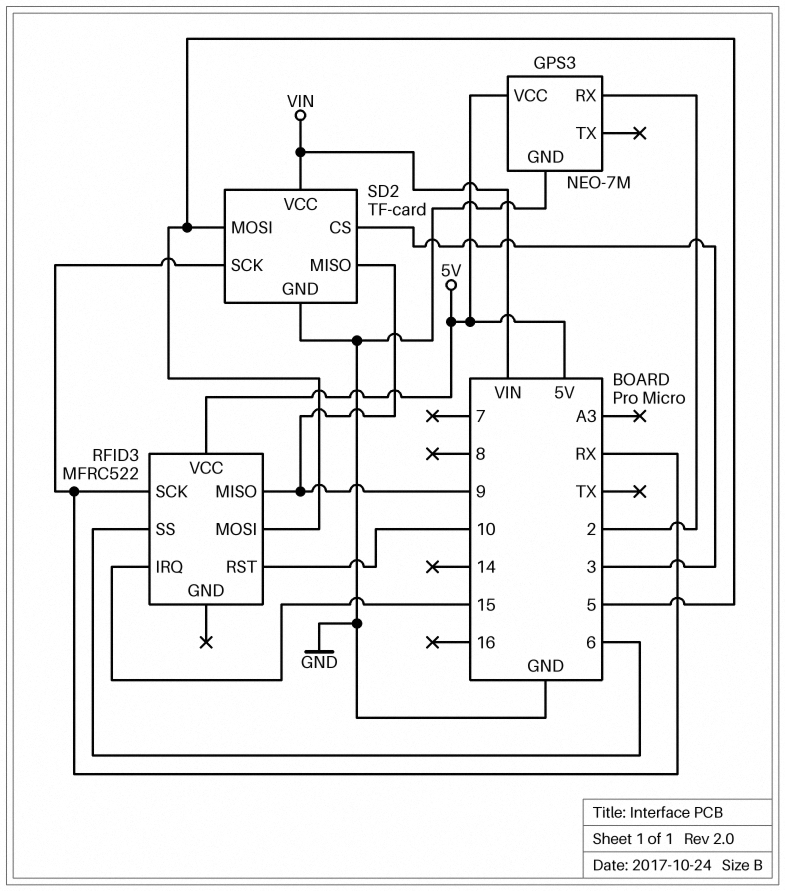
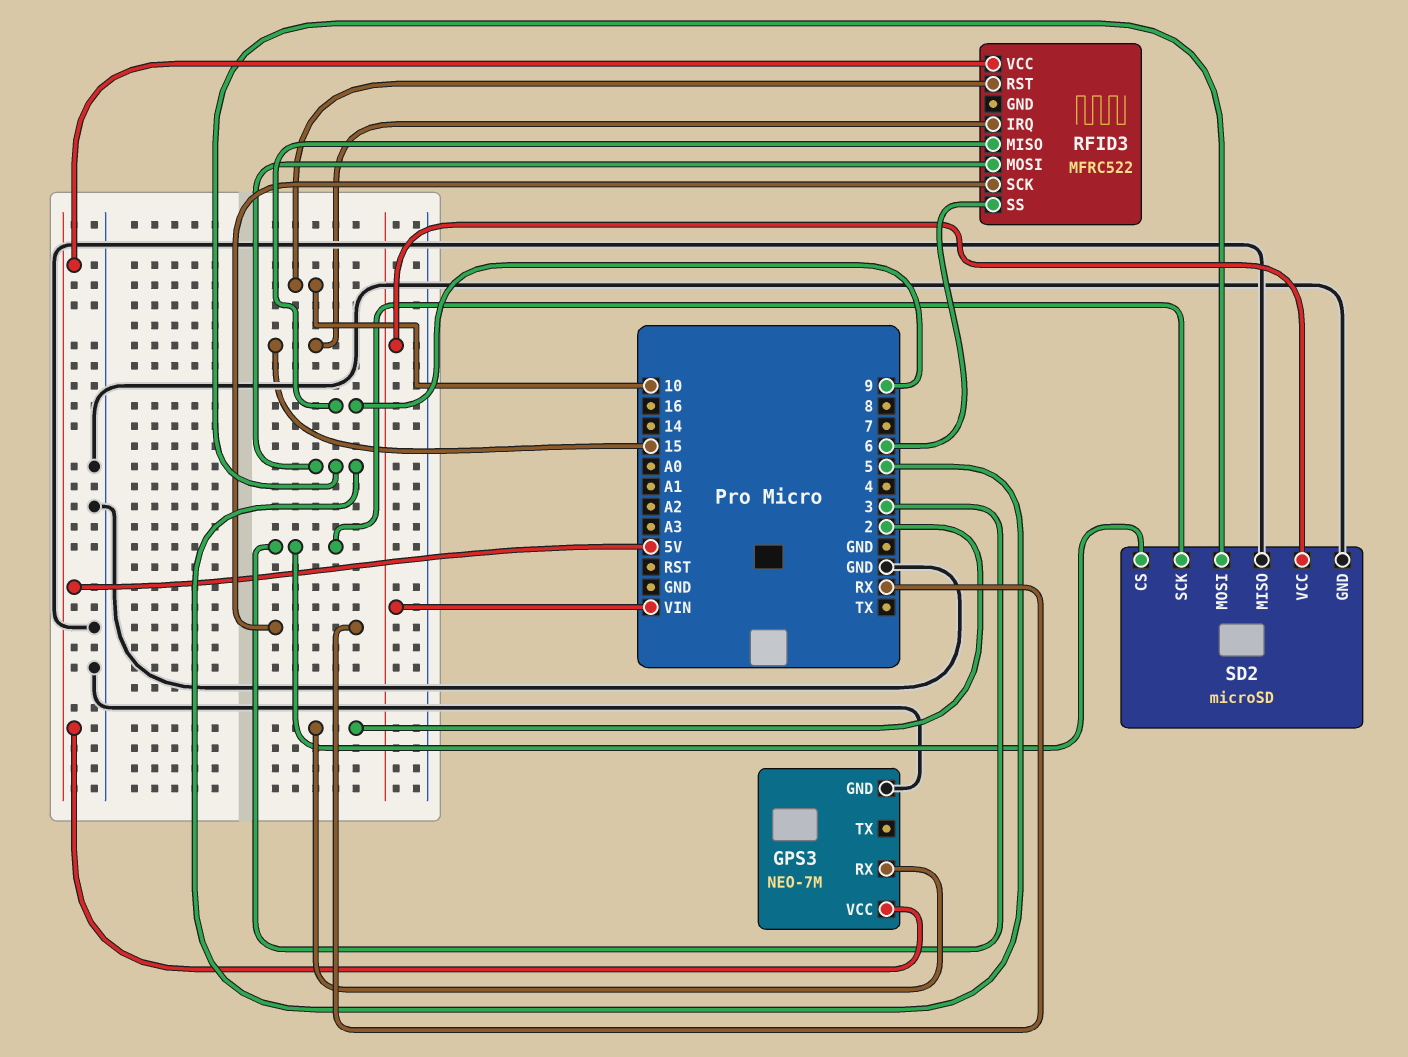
SD2: TF-card -> microSD
SD2 pin MISO: 9 -> GND
SD2 pin SCK: RX -> 3

